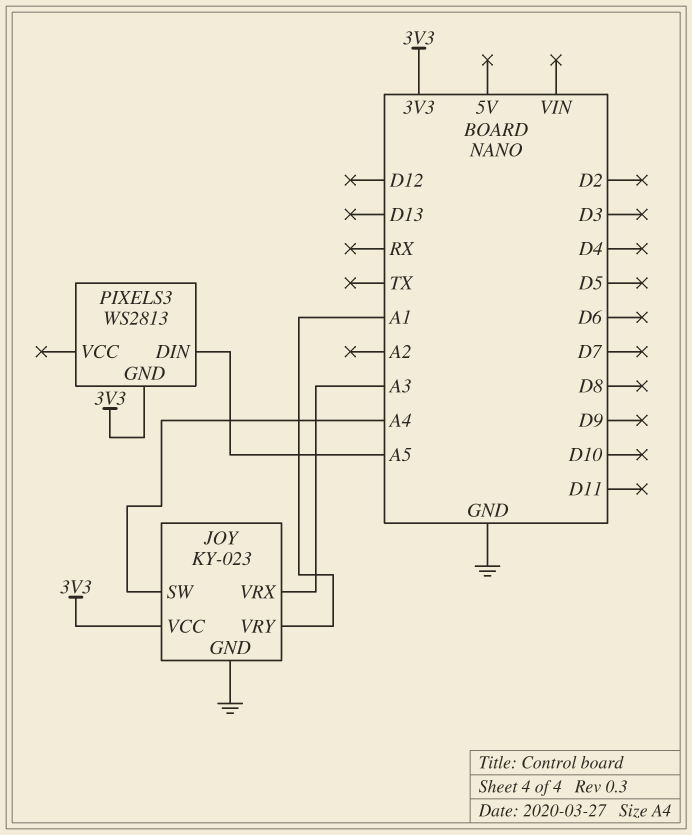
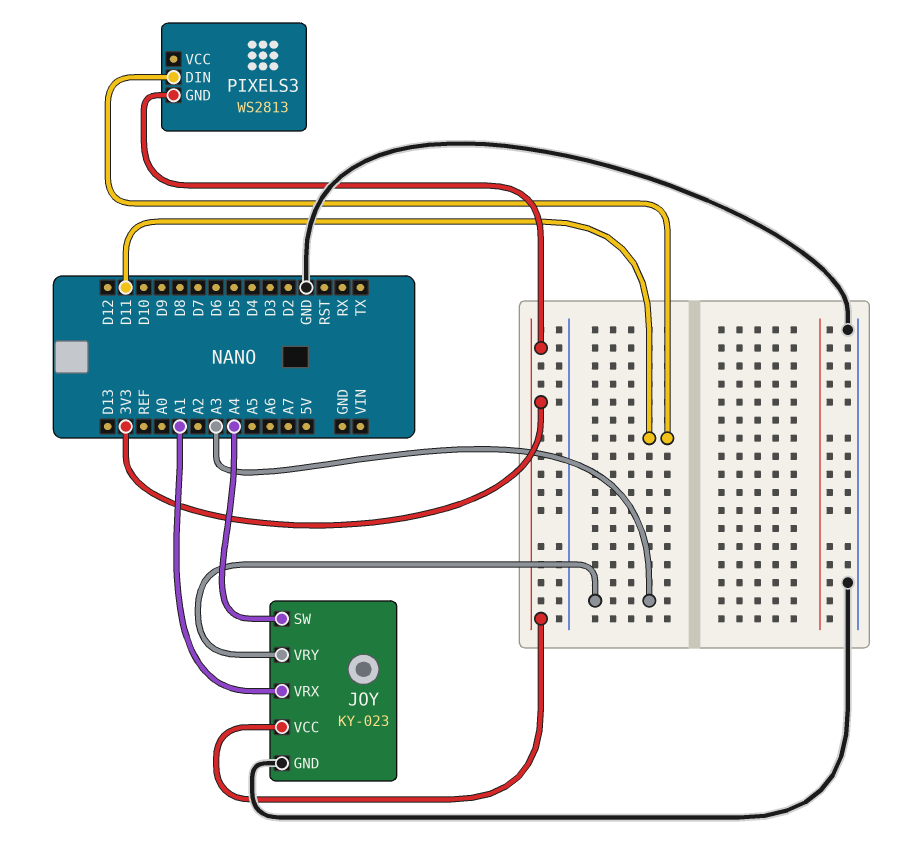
JOY pin VRX: A3 -> A1
JOY pin VRY: A1 -> A3
PIXELS3 pin DIN: A5 -> D11

